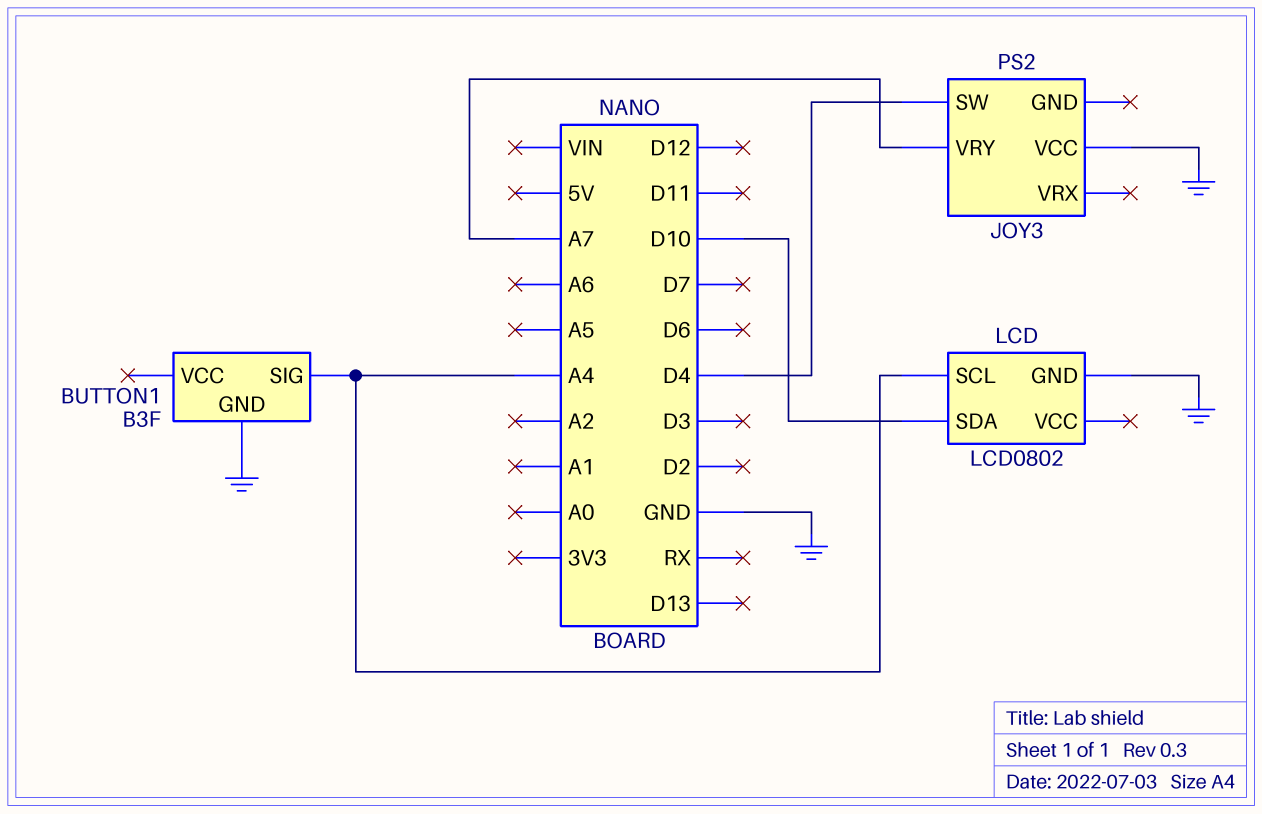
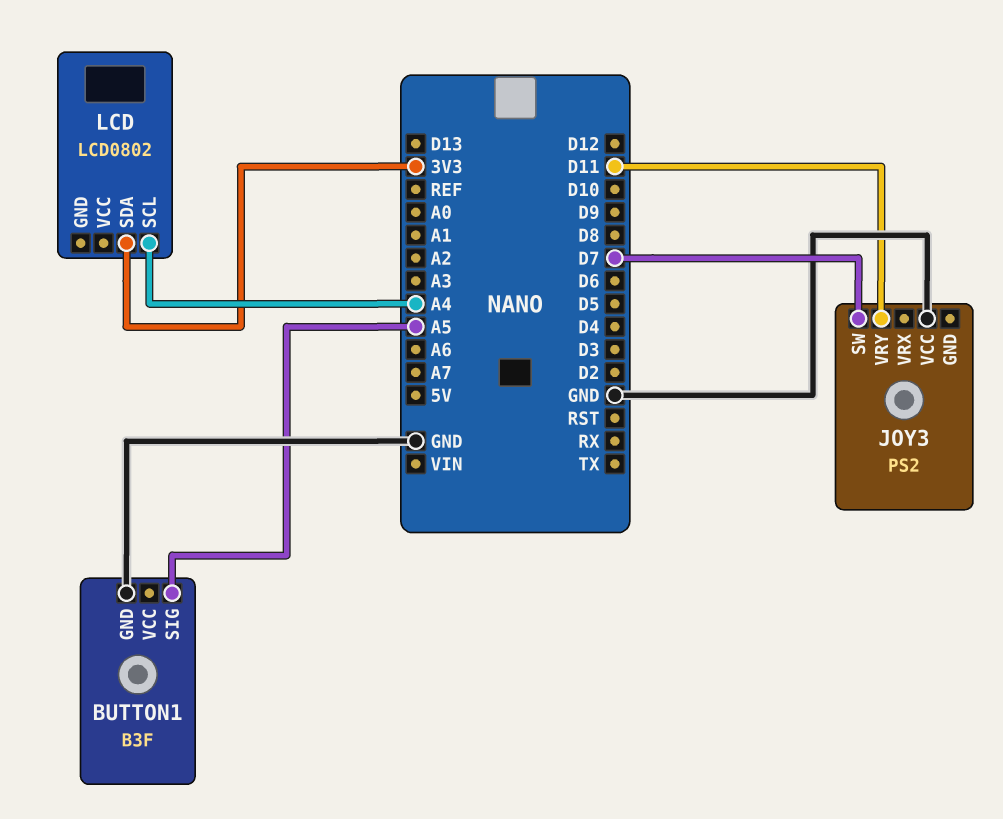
BUTTON1 pin SIG: A4 -> A5
JOY3 pin SW: D4 -> D7
JOY3 pin VRY: A7 -> D11
LCD pin GND: GND -> none
LCD pin SDA: D10 -> 3V3

